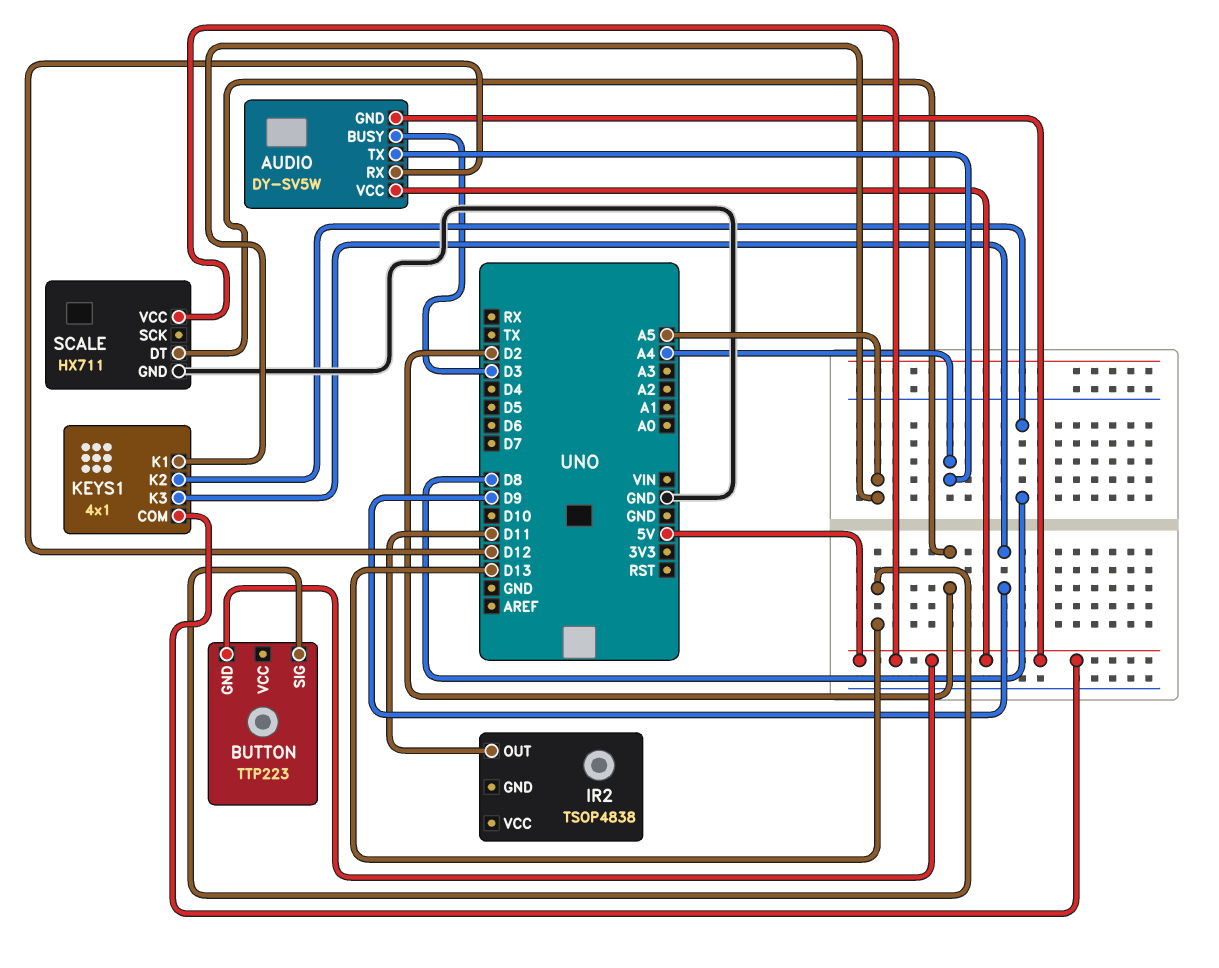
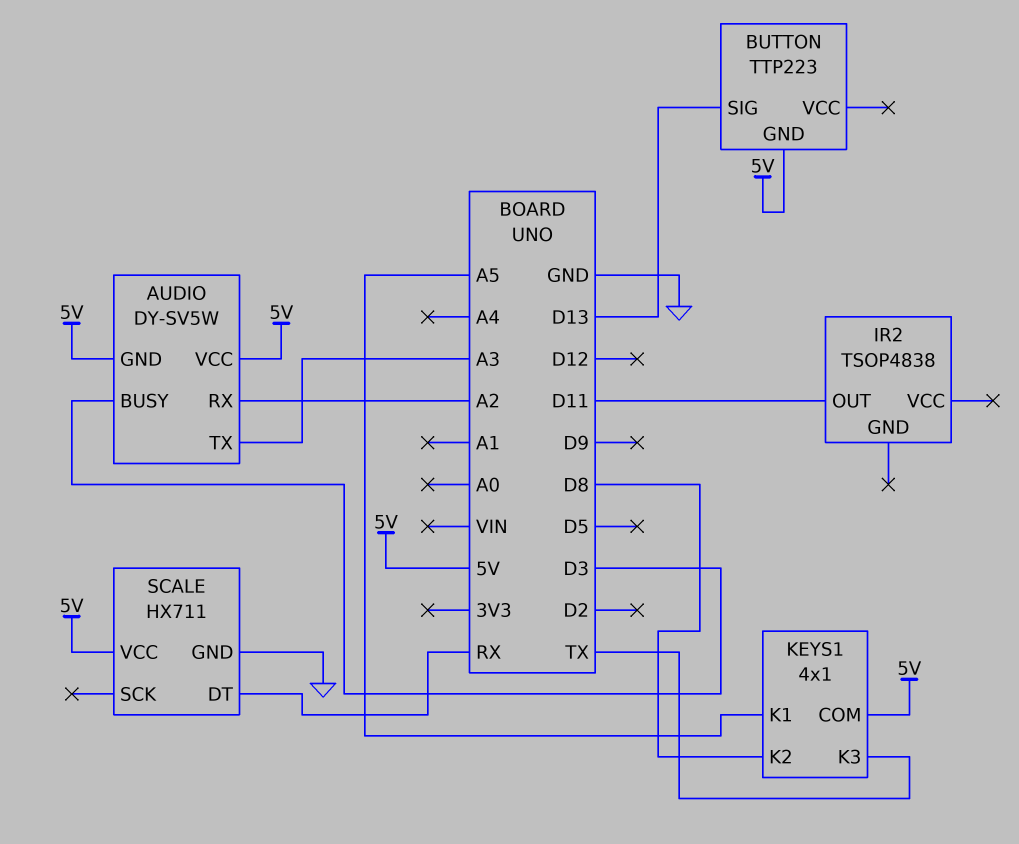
AUDIO pin RX: D12 -> A2
AUDIO pin TX: A4 -> A3
KEYS1 pin K3: D9 -> TX
SCALE pin DT: D2 -> RX

